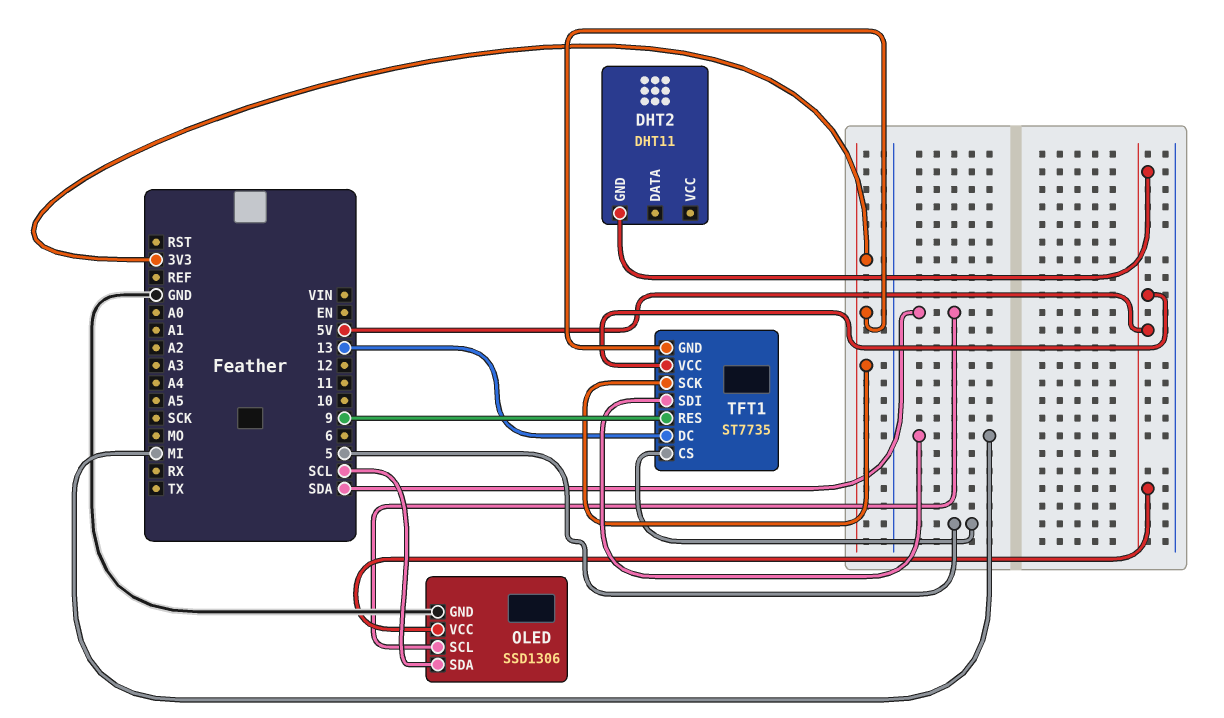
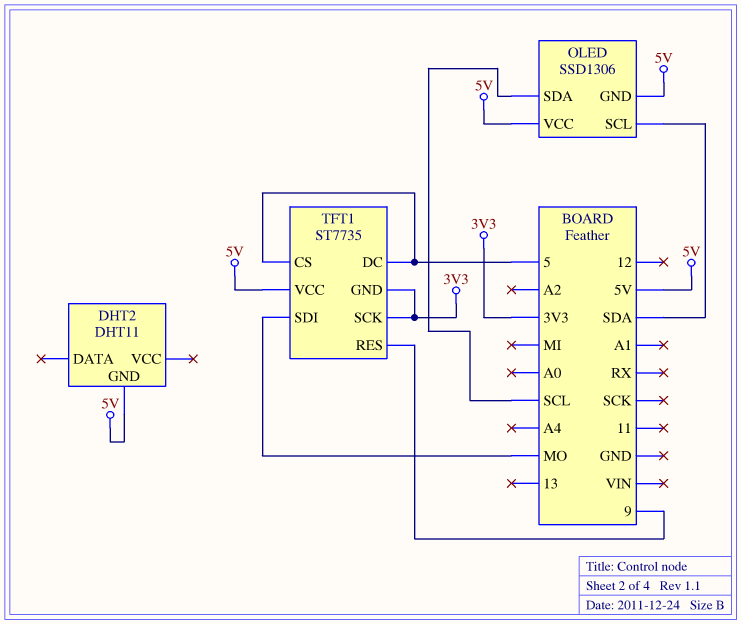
OLED pin GND: GND -> 5V
TFT1 pin DC: 13 -> 5
TFT1 pin SDI: MI -> MO

